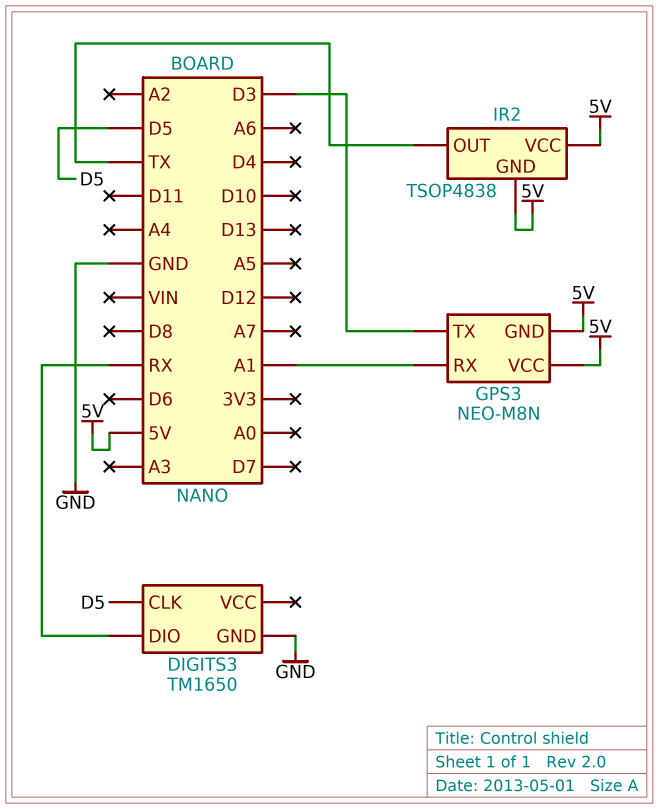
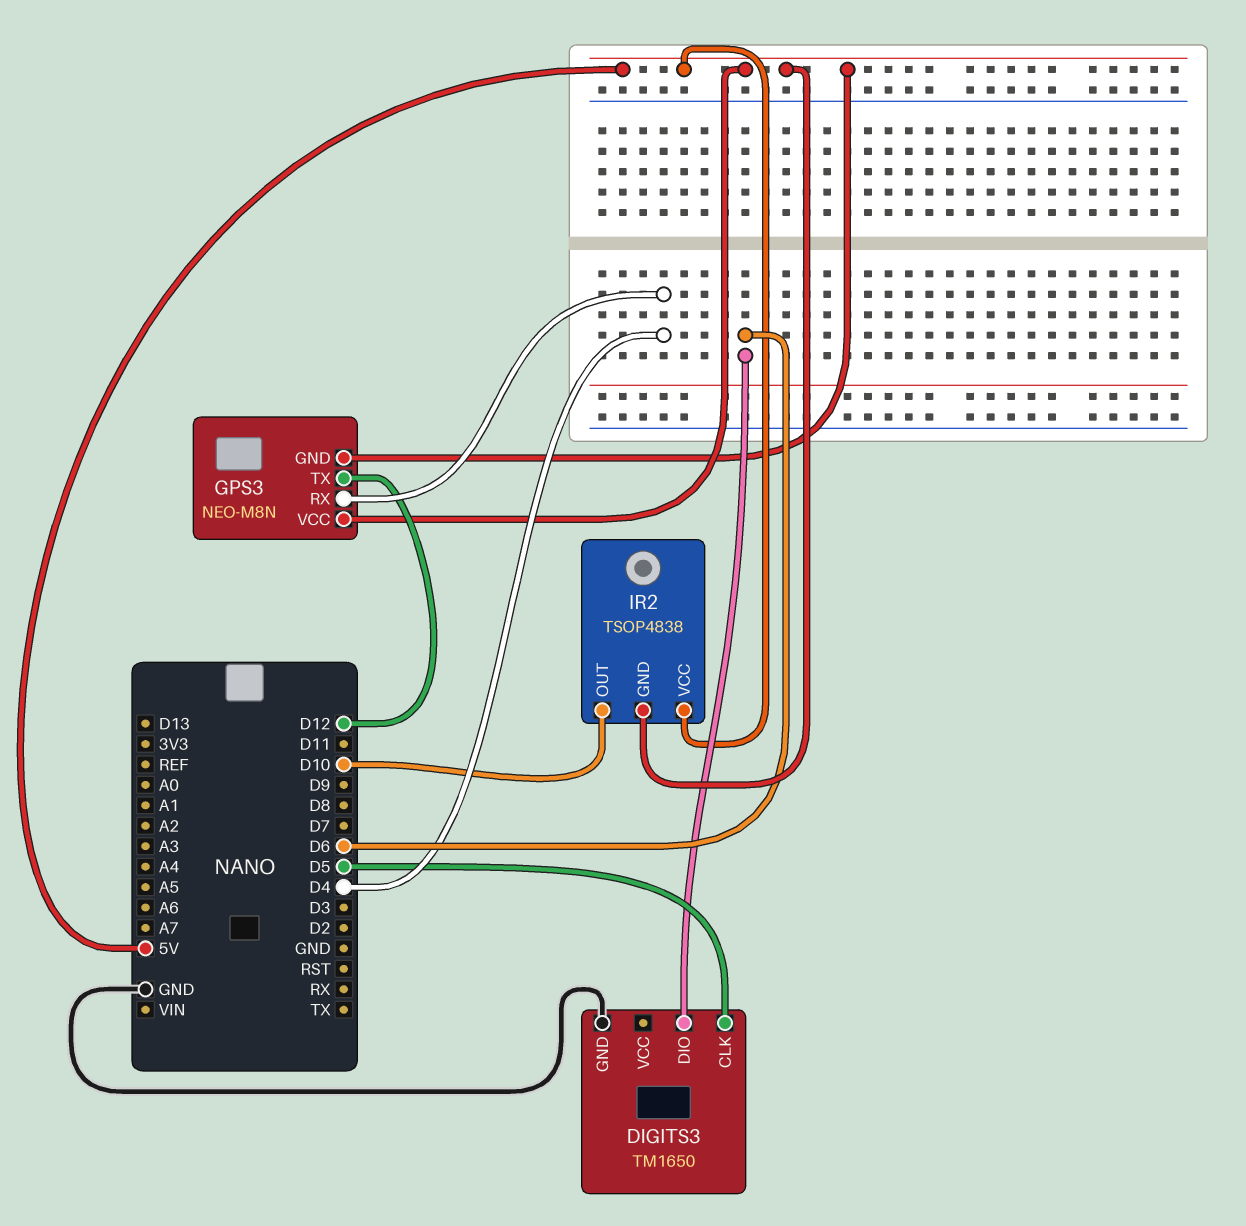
DIGITS3 pin DIO: RX -> D6
GPS3 pin RX: A1 -> D4
GPS3 pin TX: D3 -> D12
IR2 pin OUT: TX -> D10

